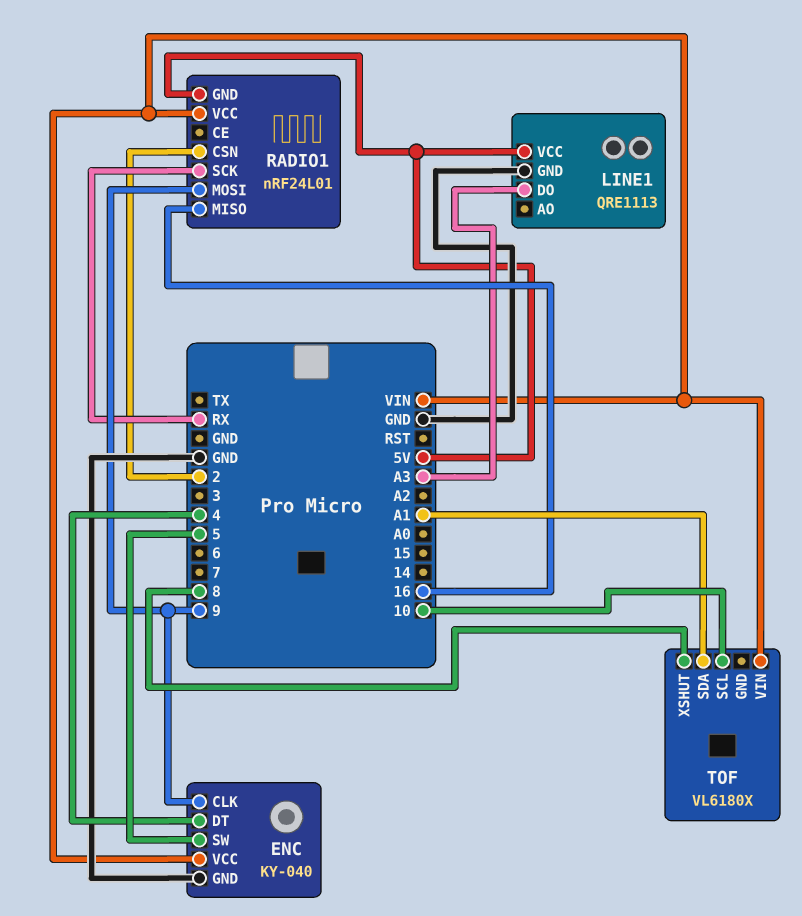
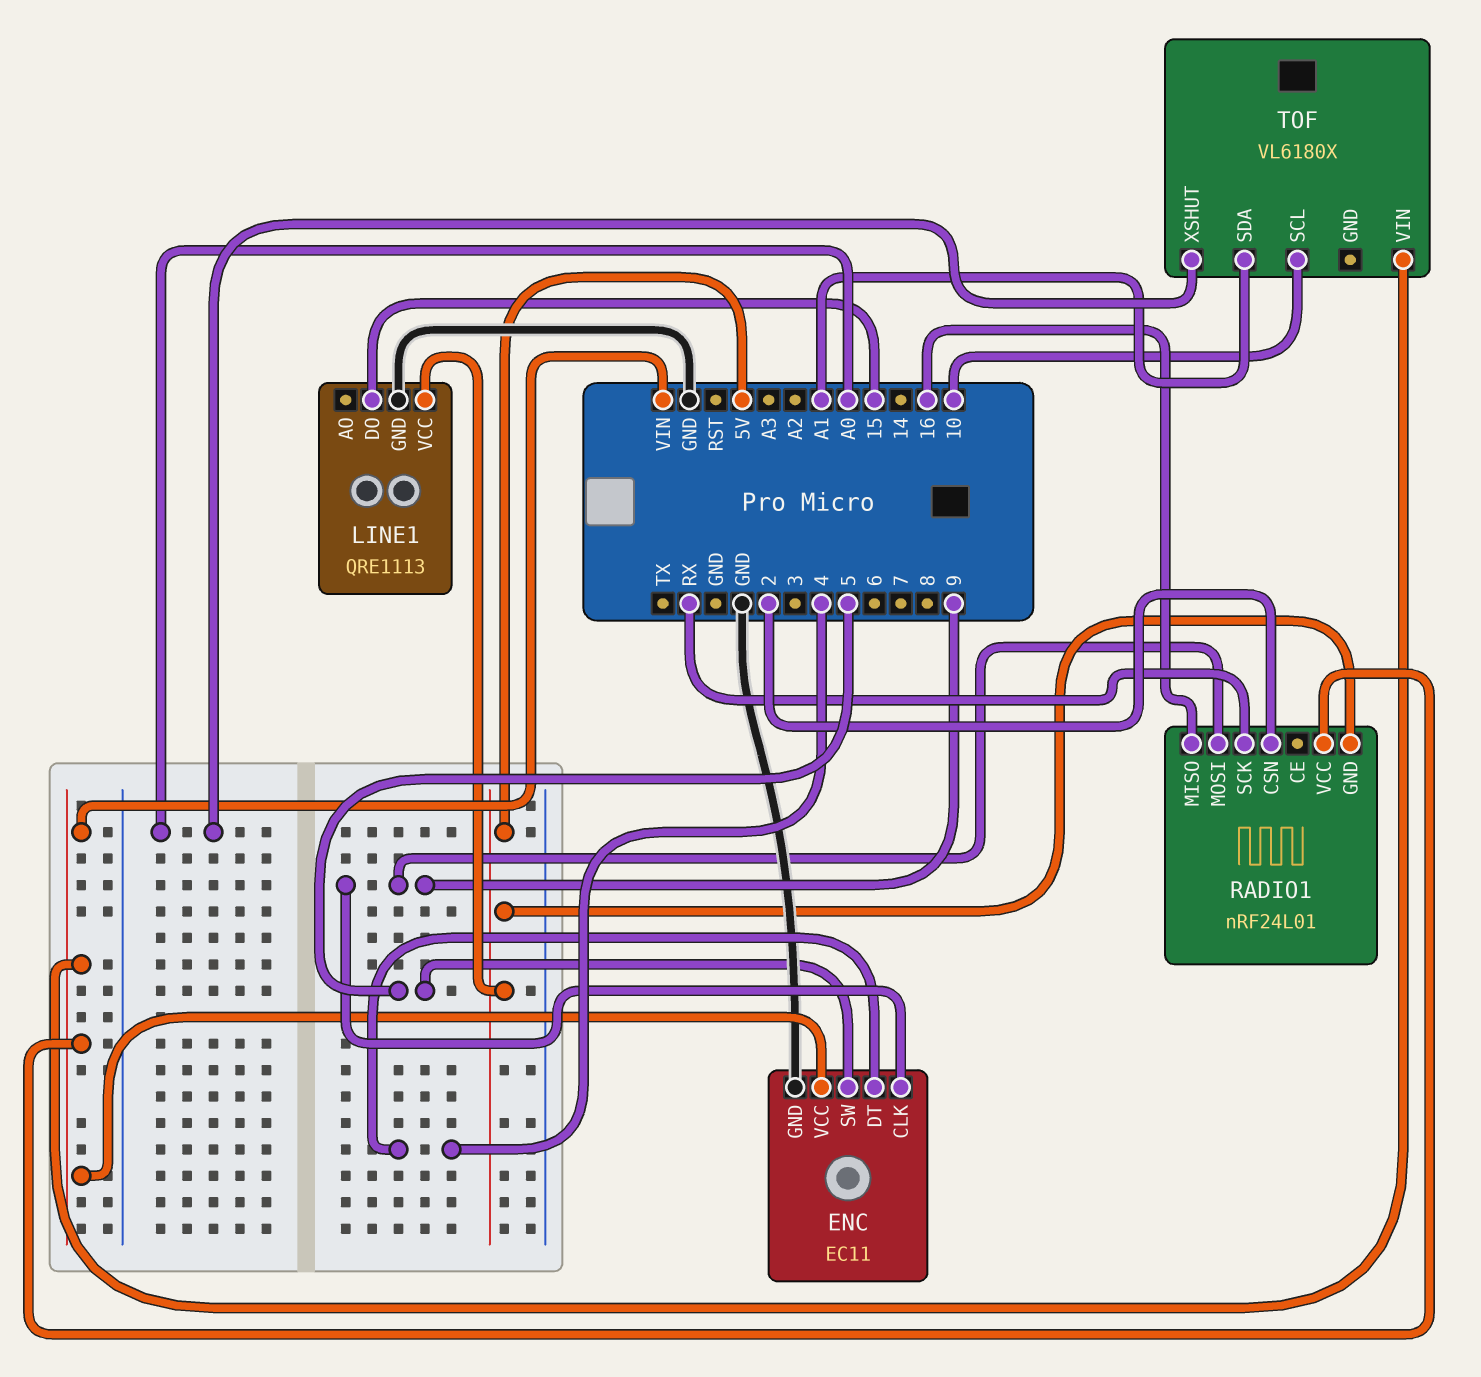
ENC: KY-040 -> EC11
LINE1 pin DO: A3 -> 15
TOF pin XSHUT: 8 -> A0

